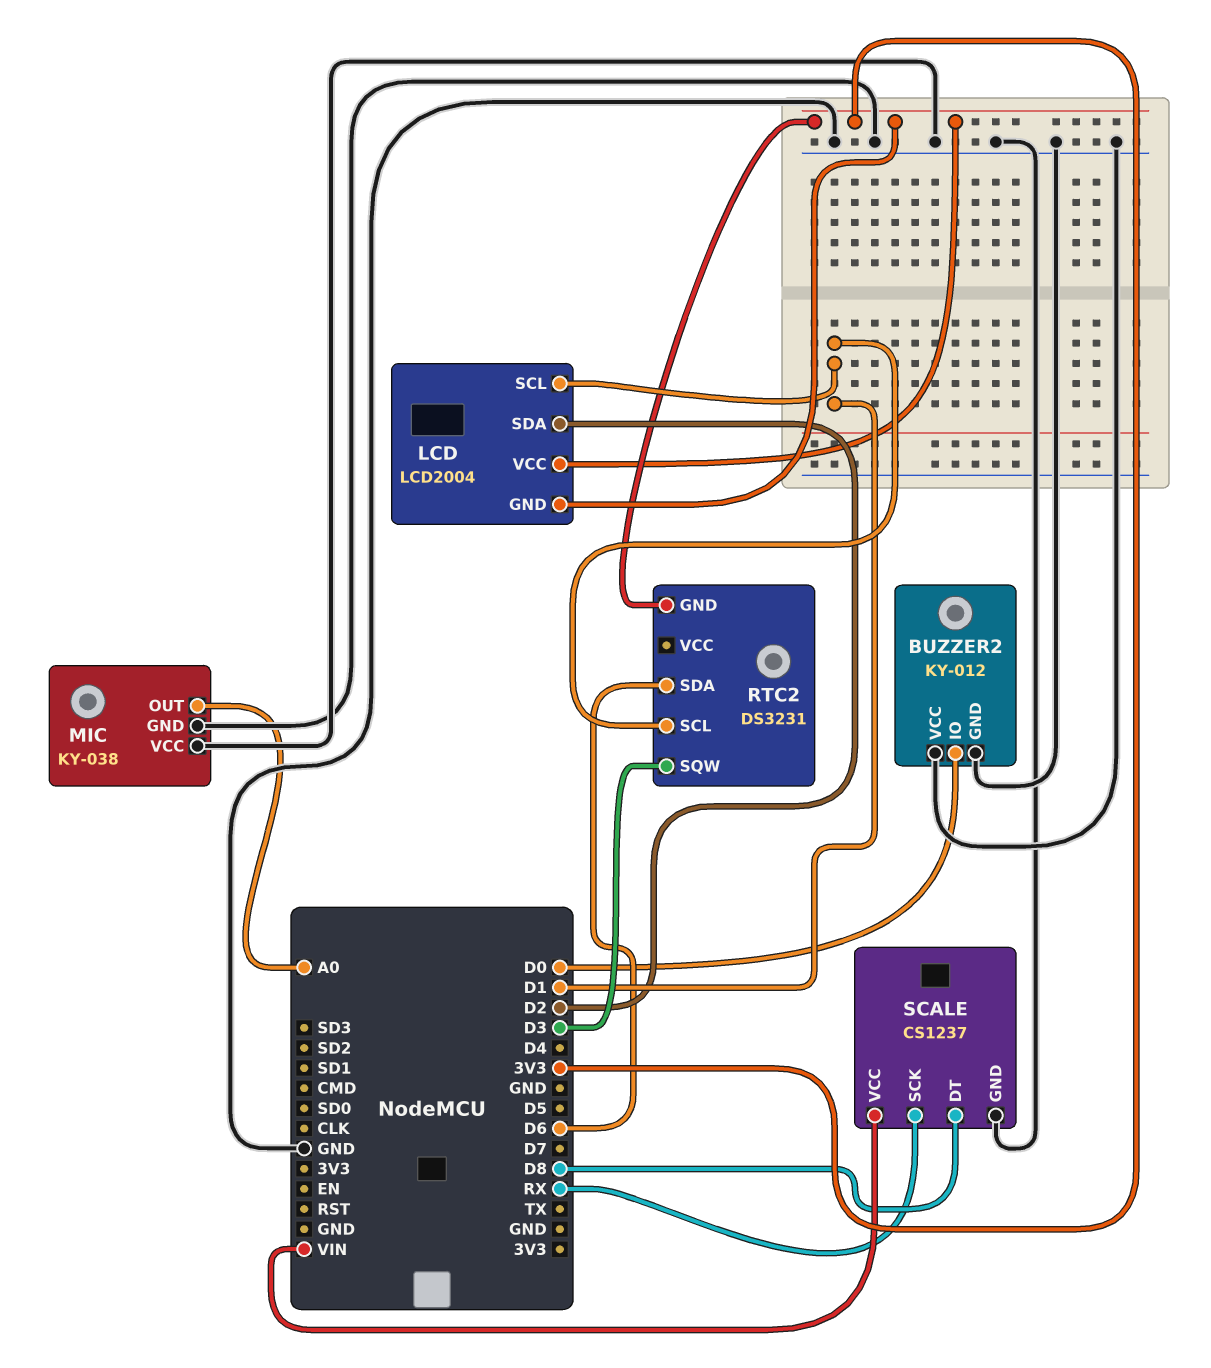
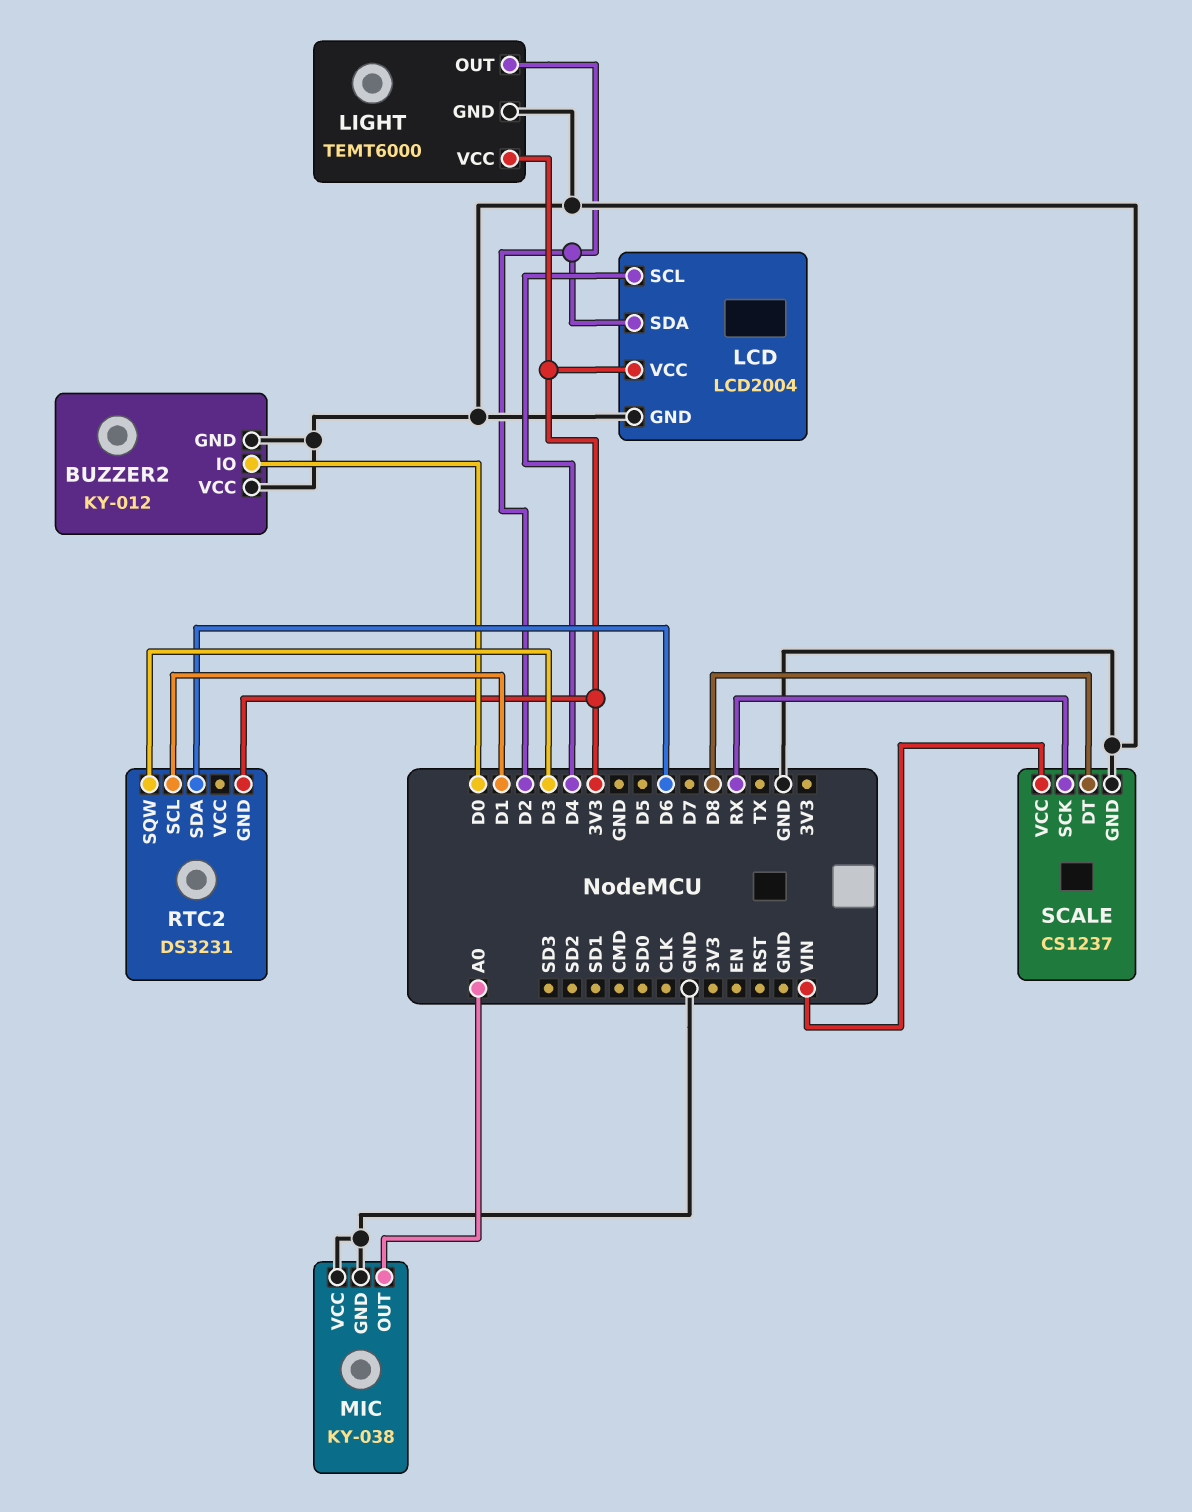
LCD pin GND: 3V3 -> GND
LCD pin SCL: D1 -> D4
LIGHT: none -> TEMT6000
LIGHT pin GND: none -> GND
LIGHT pin OUT: none -> D2
LIGHT pin VCC: none -> 3V3

